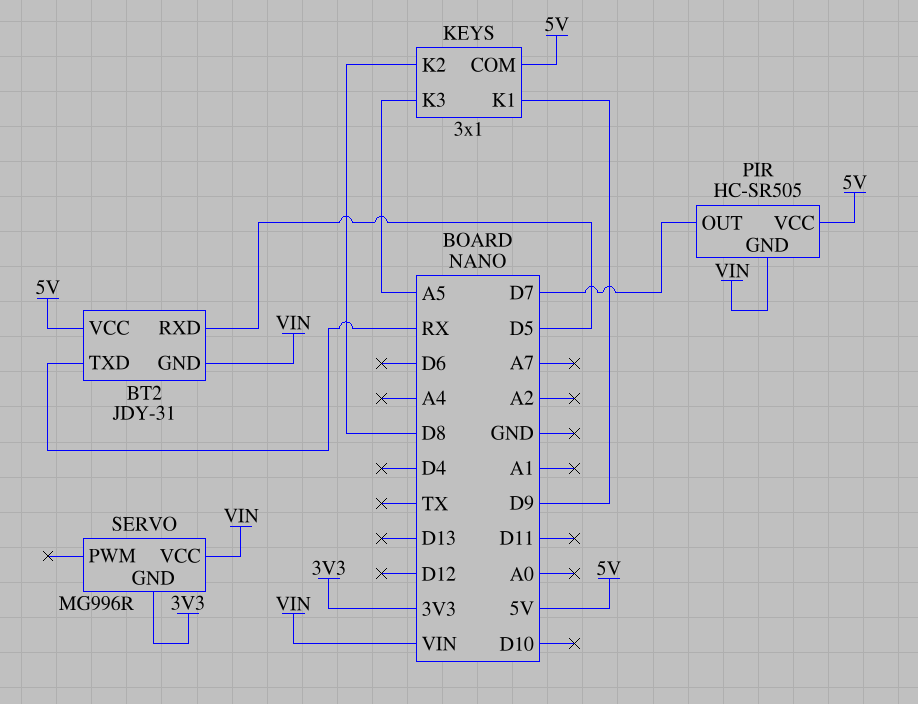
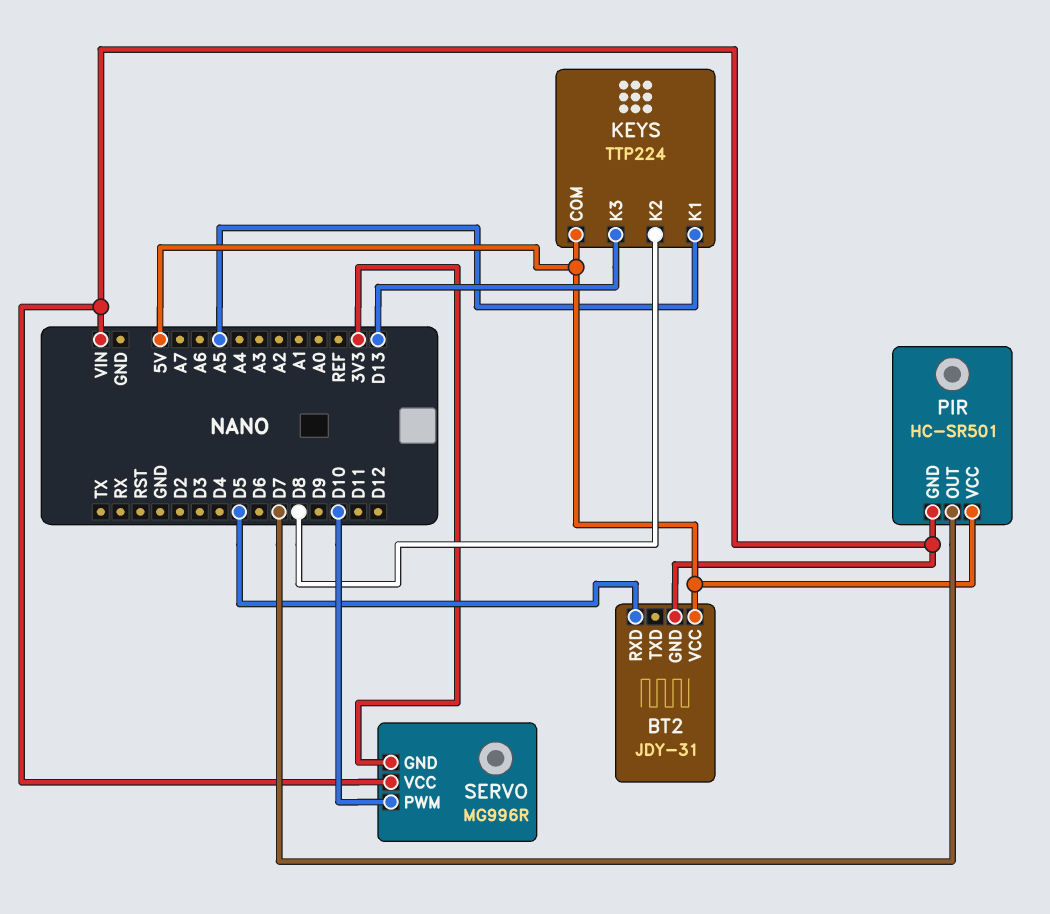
BT2 pin TXD: RX -> none
KEYS: 3x1 -> TTP224
KEYS pin K1: D9 -> A5
KEYS pin K3: A5 -> D13
PIR: HC-SR505 -> HC-SR501
SERVO pin PWM: none -> D10

